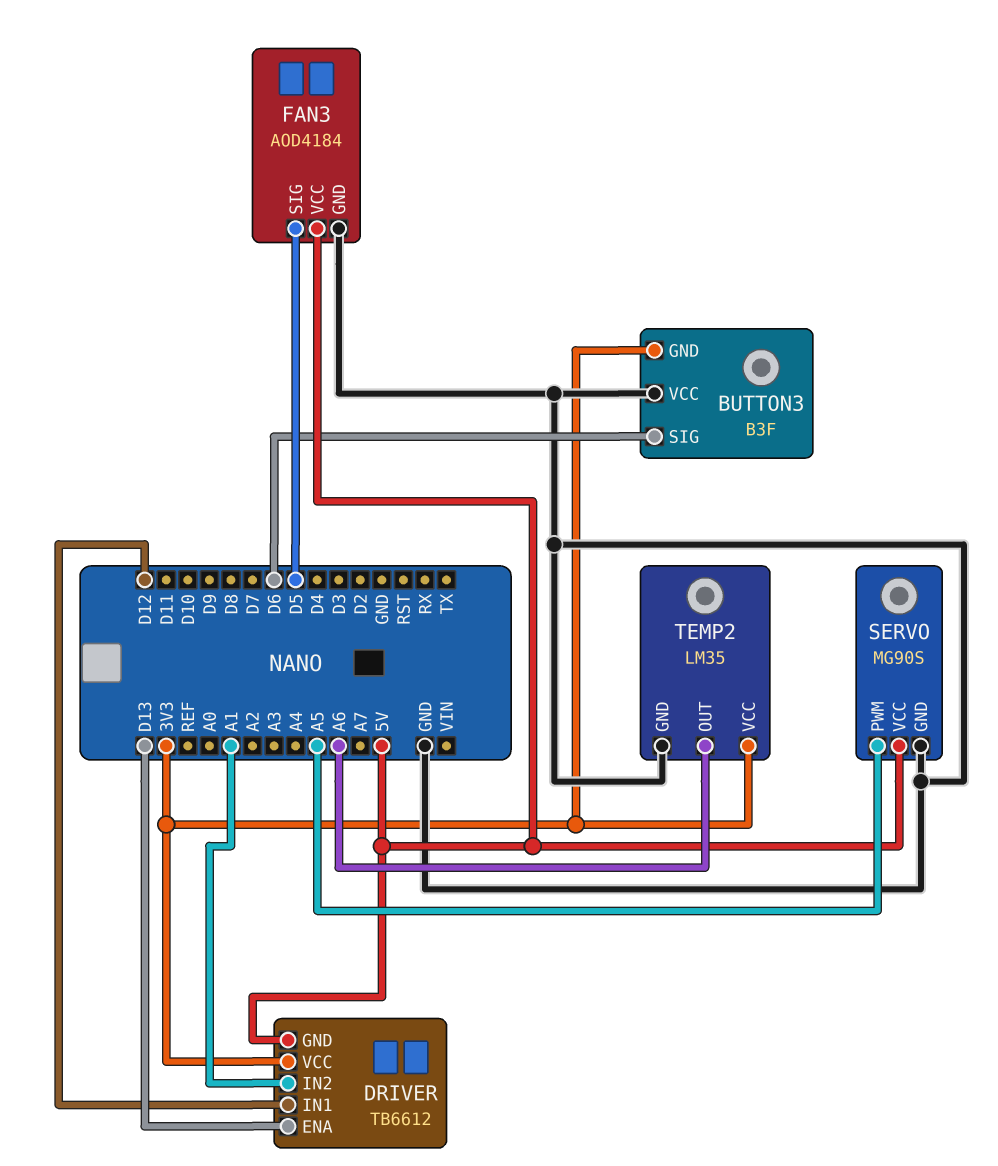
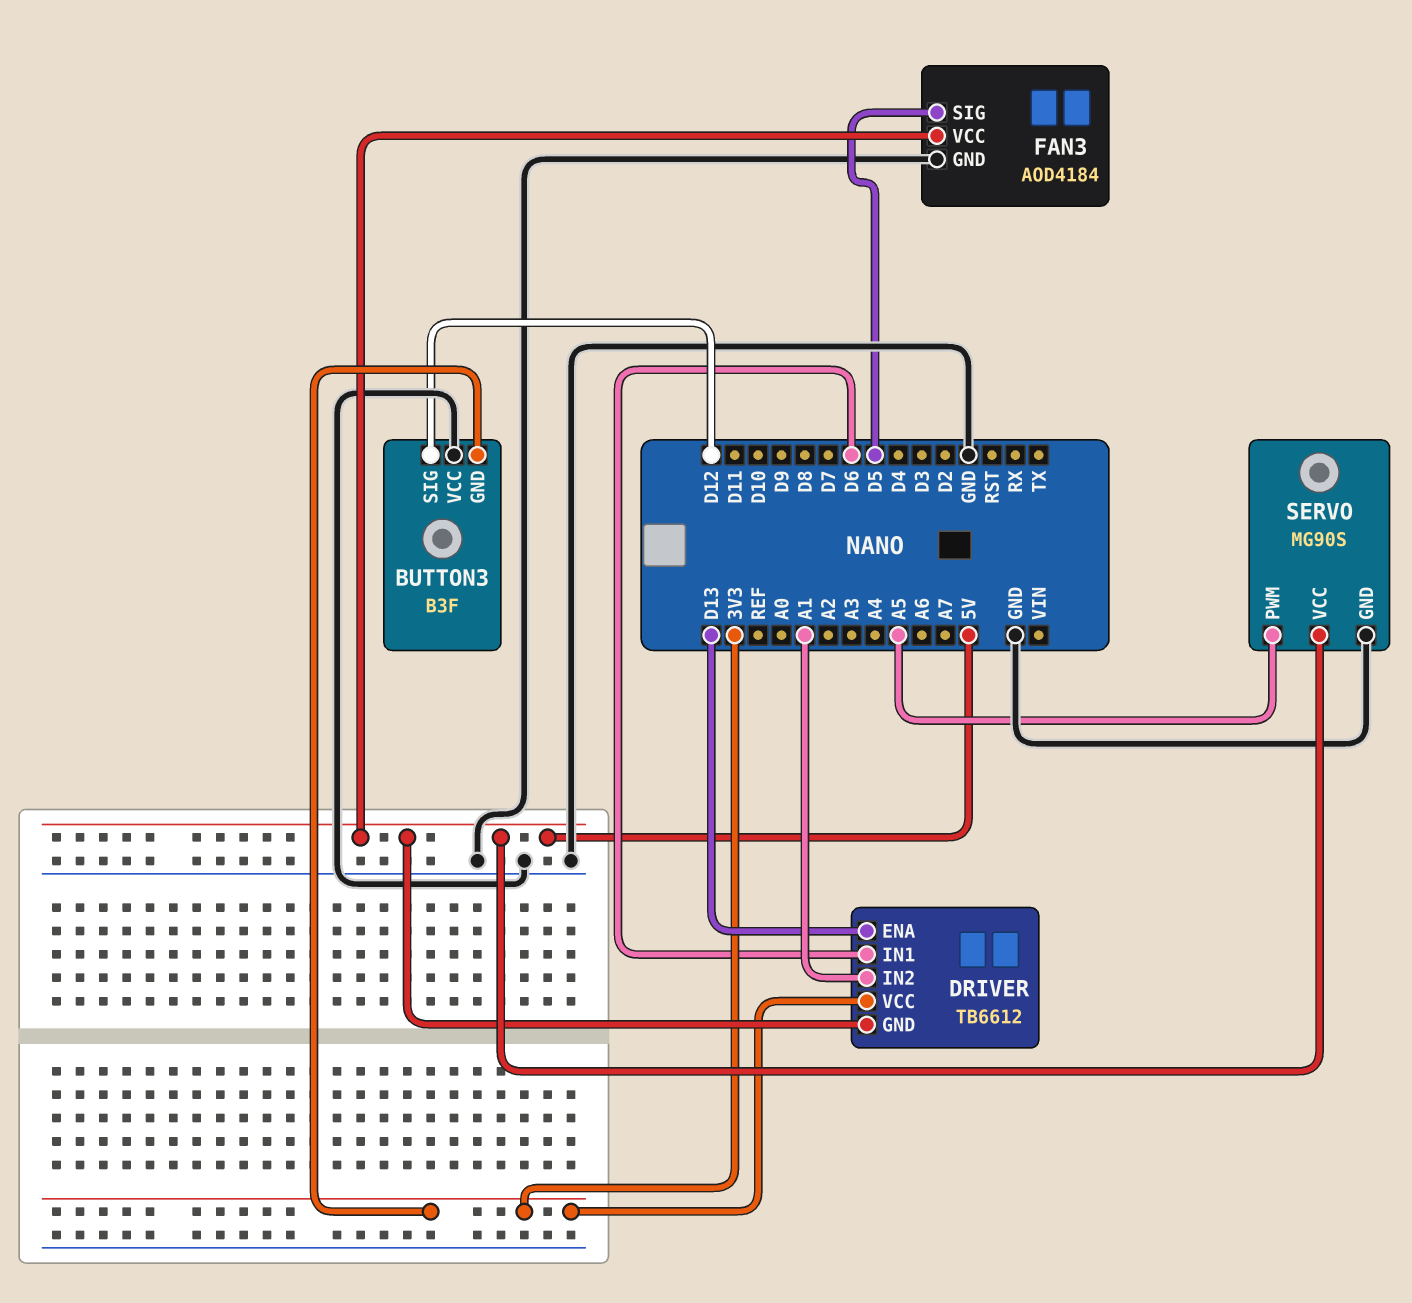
BUTTON3 pin SIG: D6 -> D12
DRIVER pin IN1: D12 -> D6
TEMP2: LM35 -> none
TEMP2 pin GND: GND -> none
TEMP2 pin OUT: A6 -> none
TEMP2 pin VCC: 3V3 -> none

